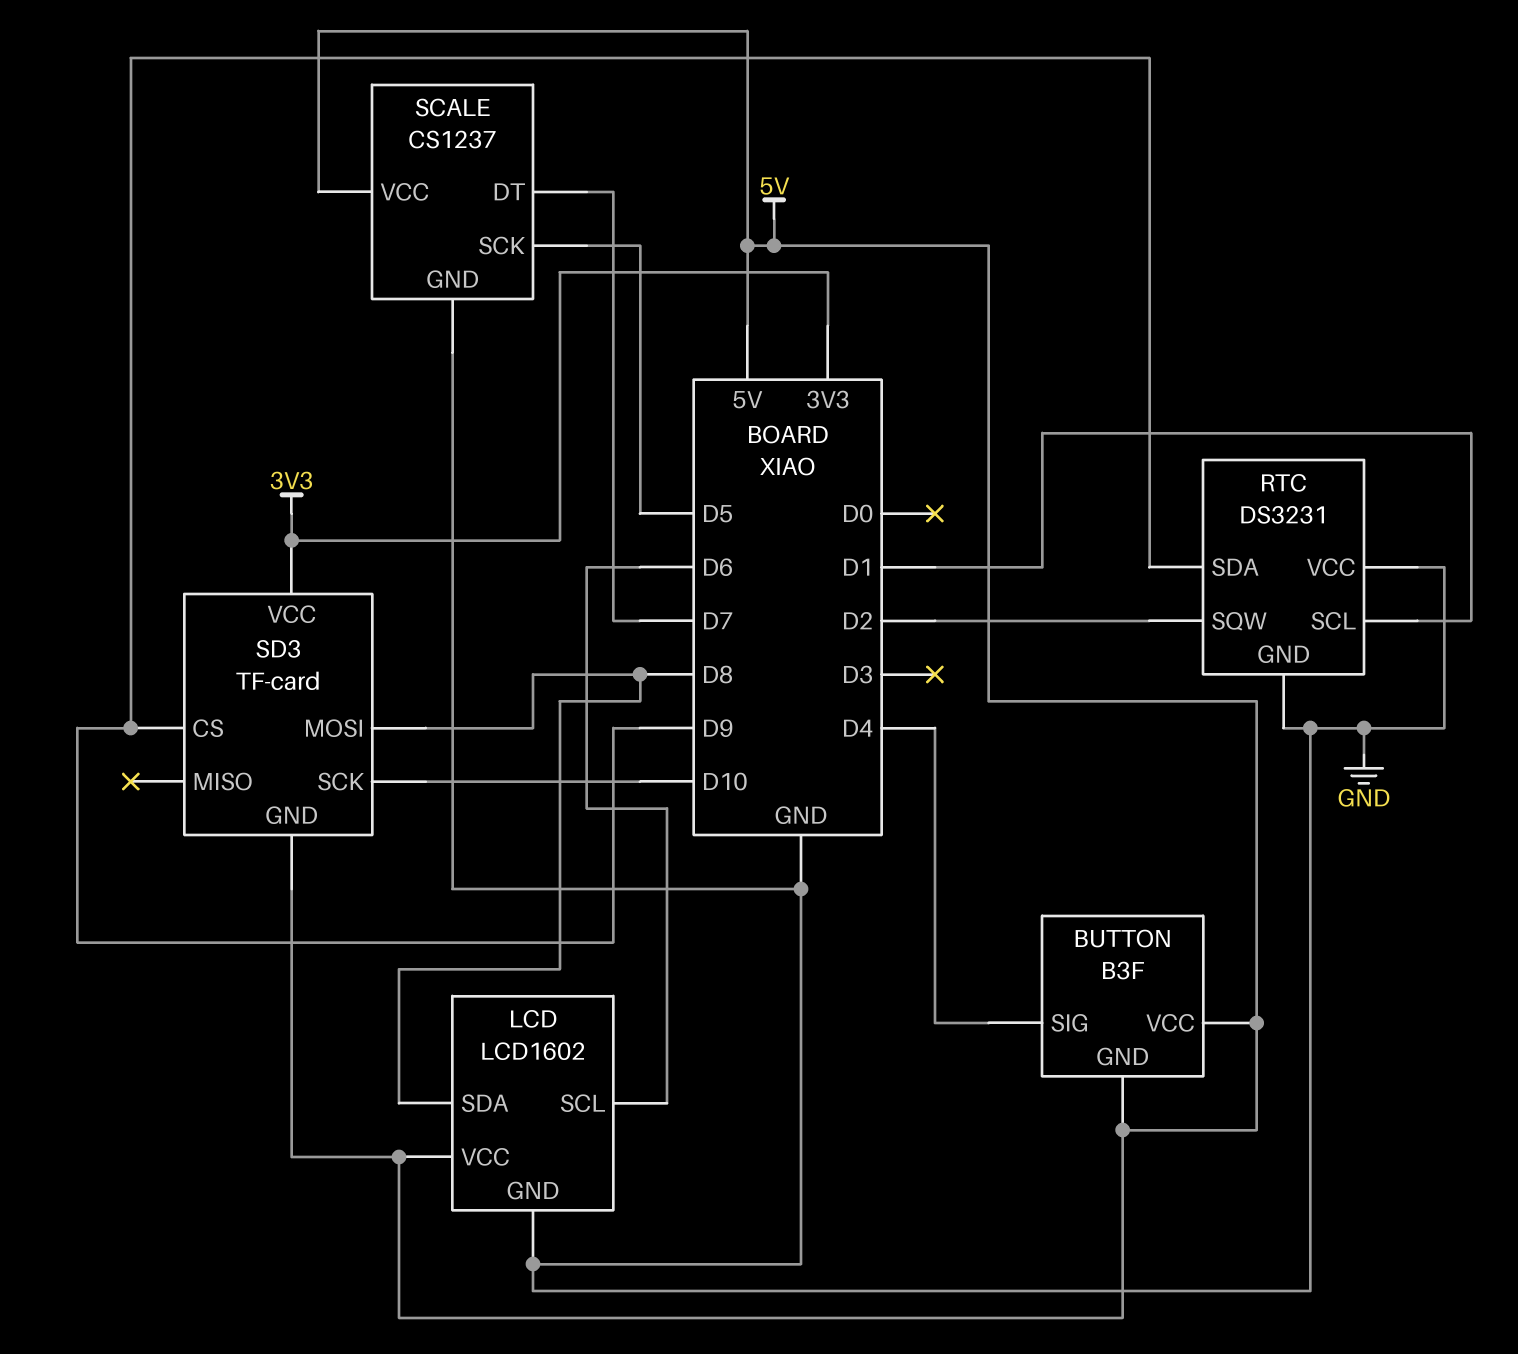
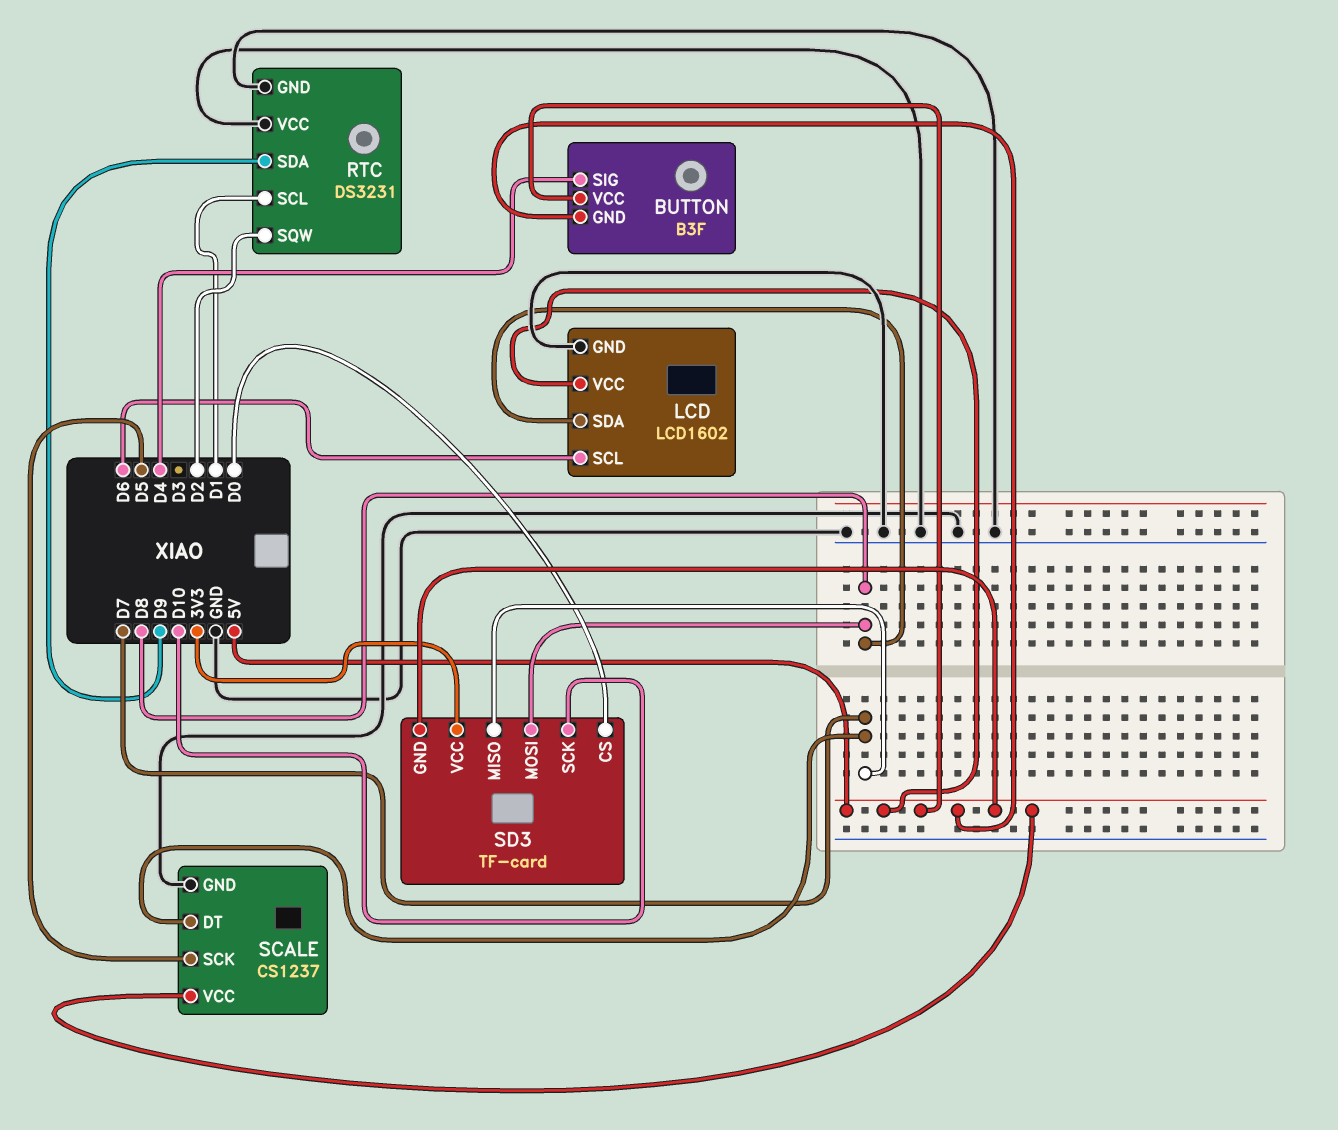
SD3 pin CS: D9 -> D0
SD3 pin MISO: none -> D7

